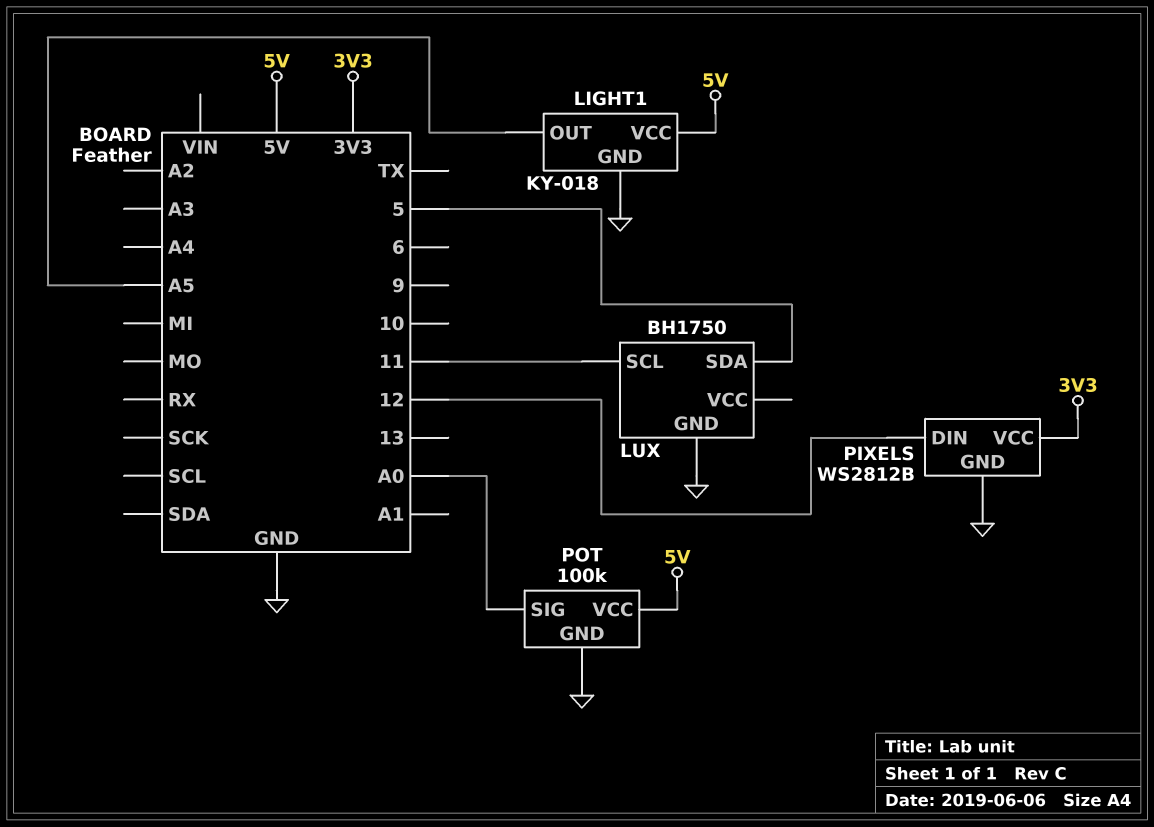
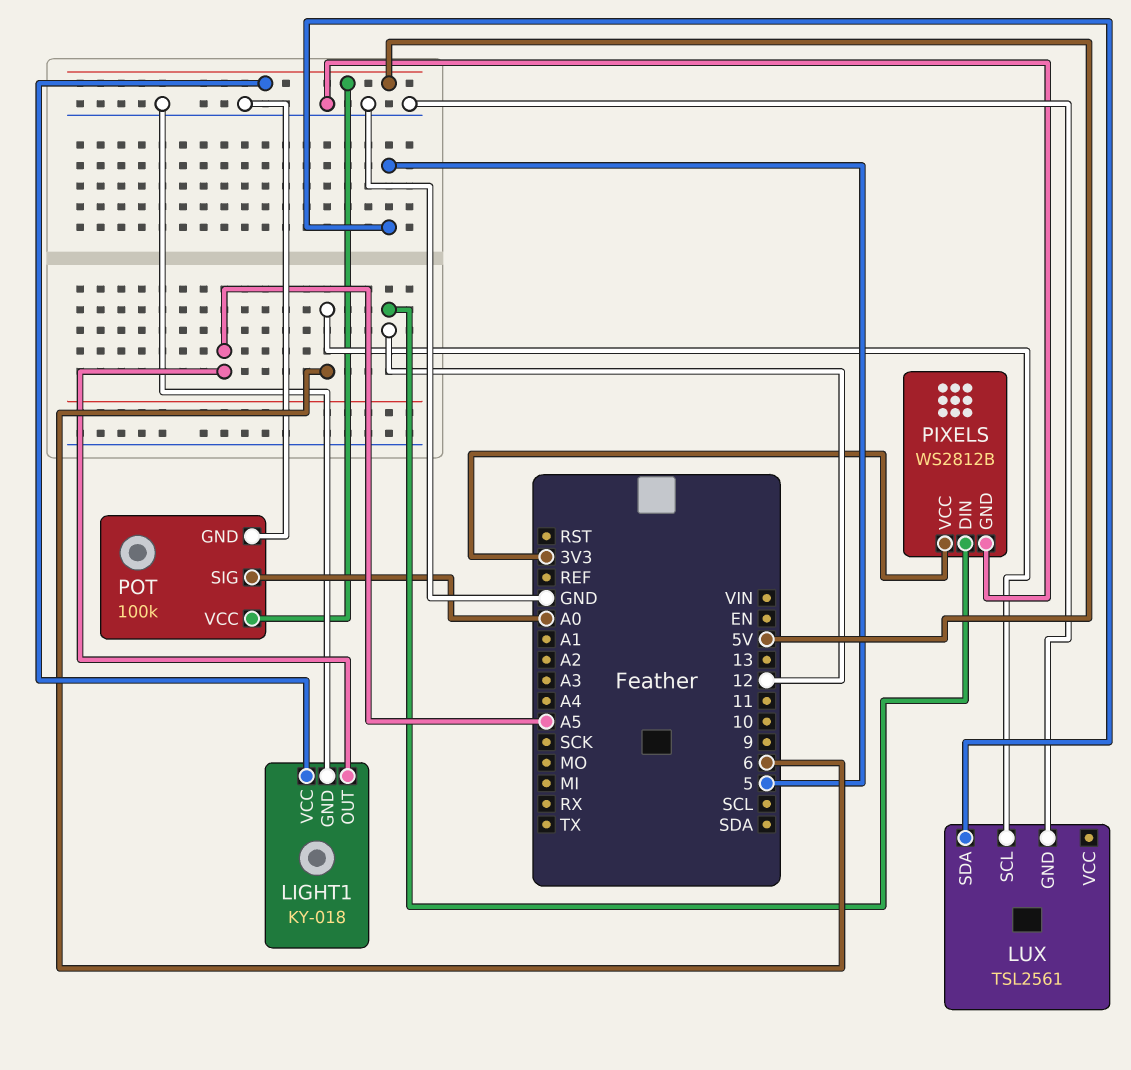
LUX: BH1750 -> TSL2561
LUX pin SCL: 11 -> 6

